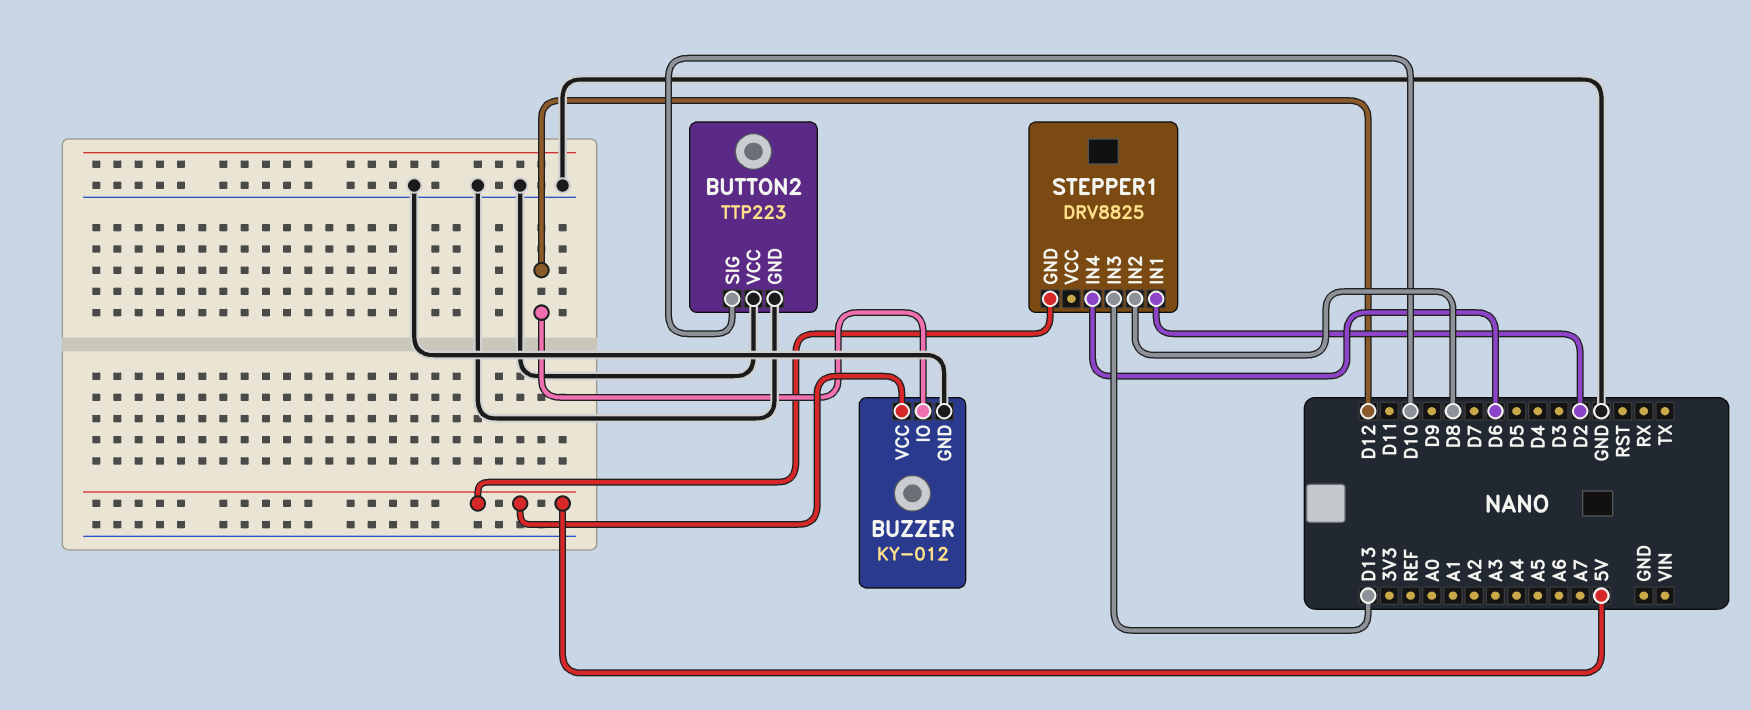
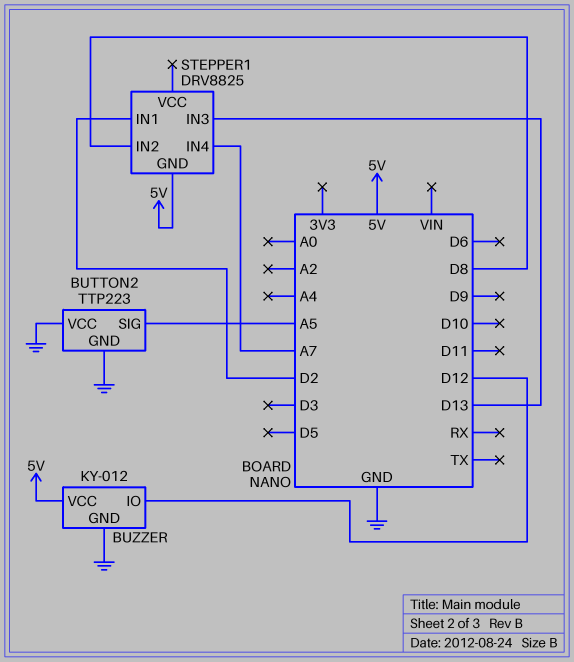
BUTTON2 pin SIG: D10 -> A5
STEPPER1 pin IN4: D6 -> A7

